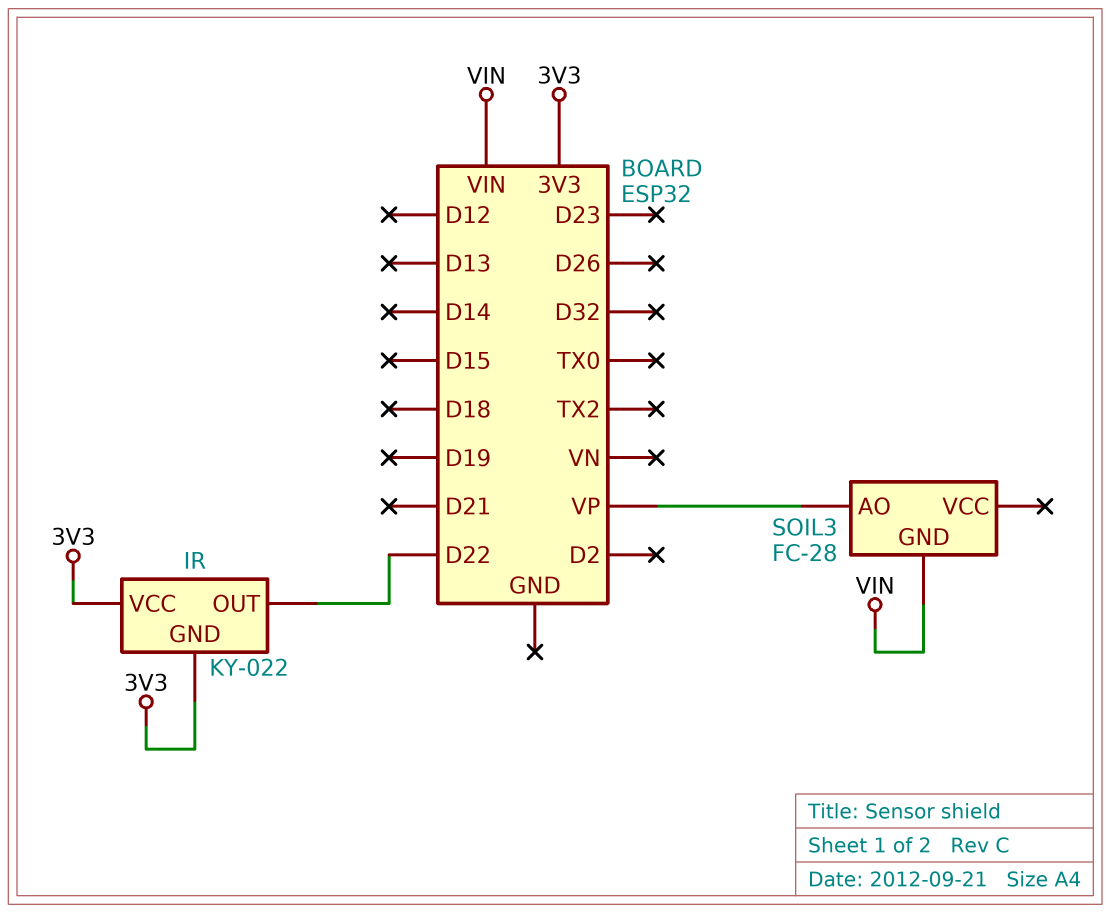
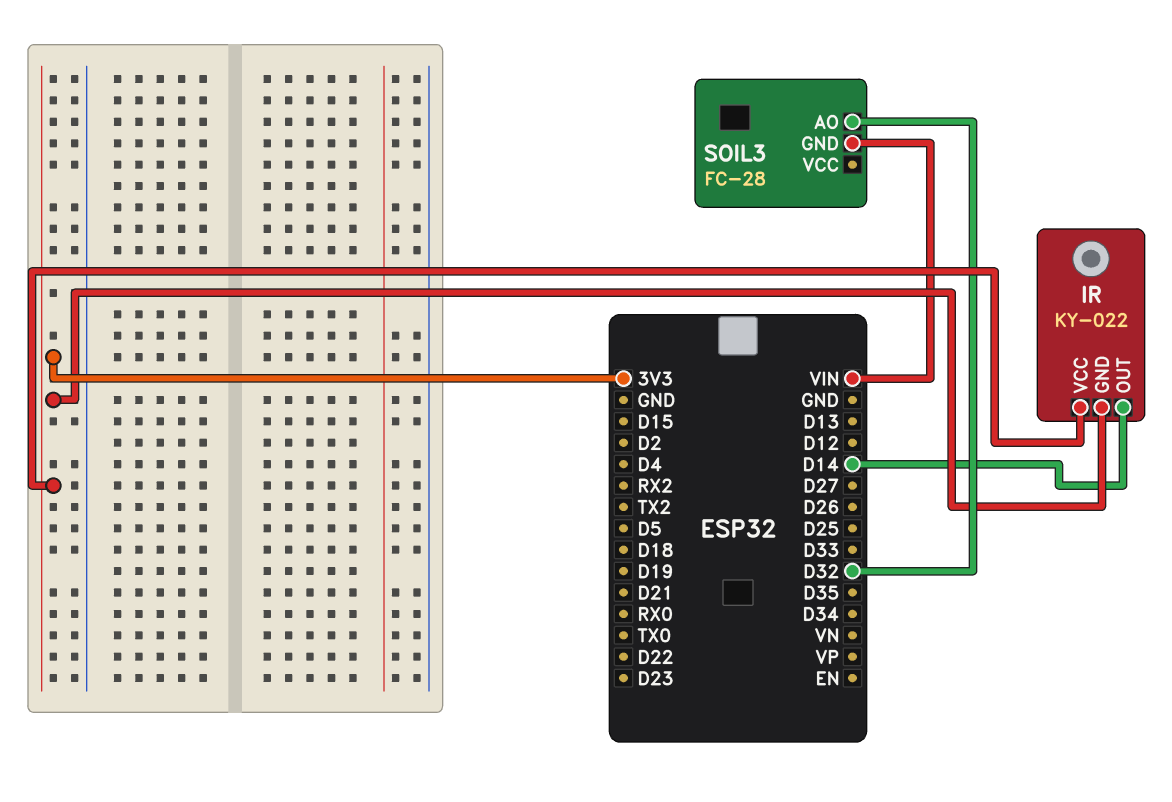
IR pin OUT: D22 -> D14
SOIL3 pin AO: VP -> D32

